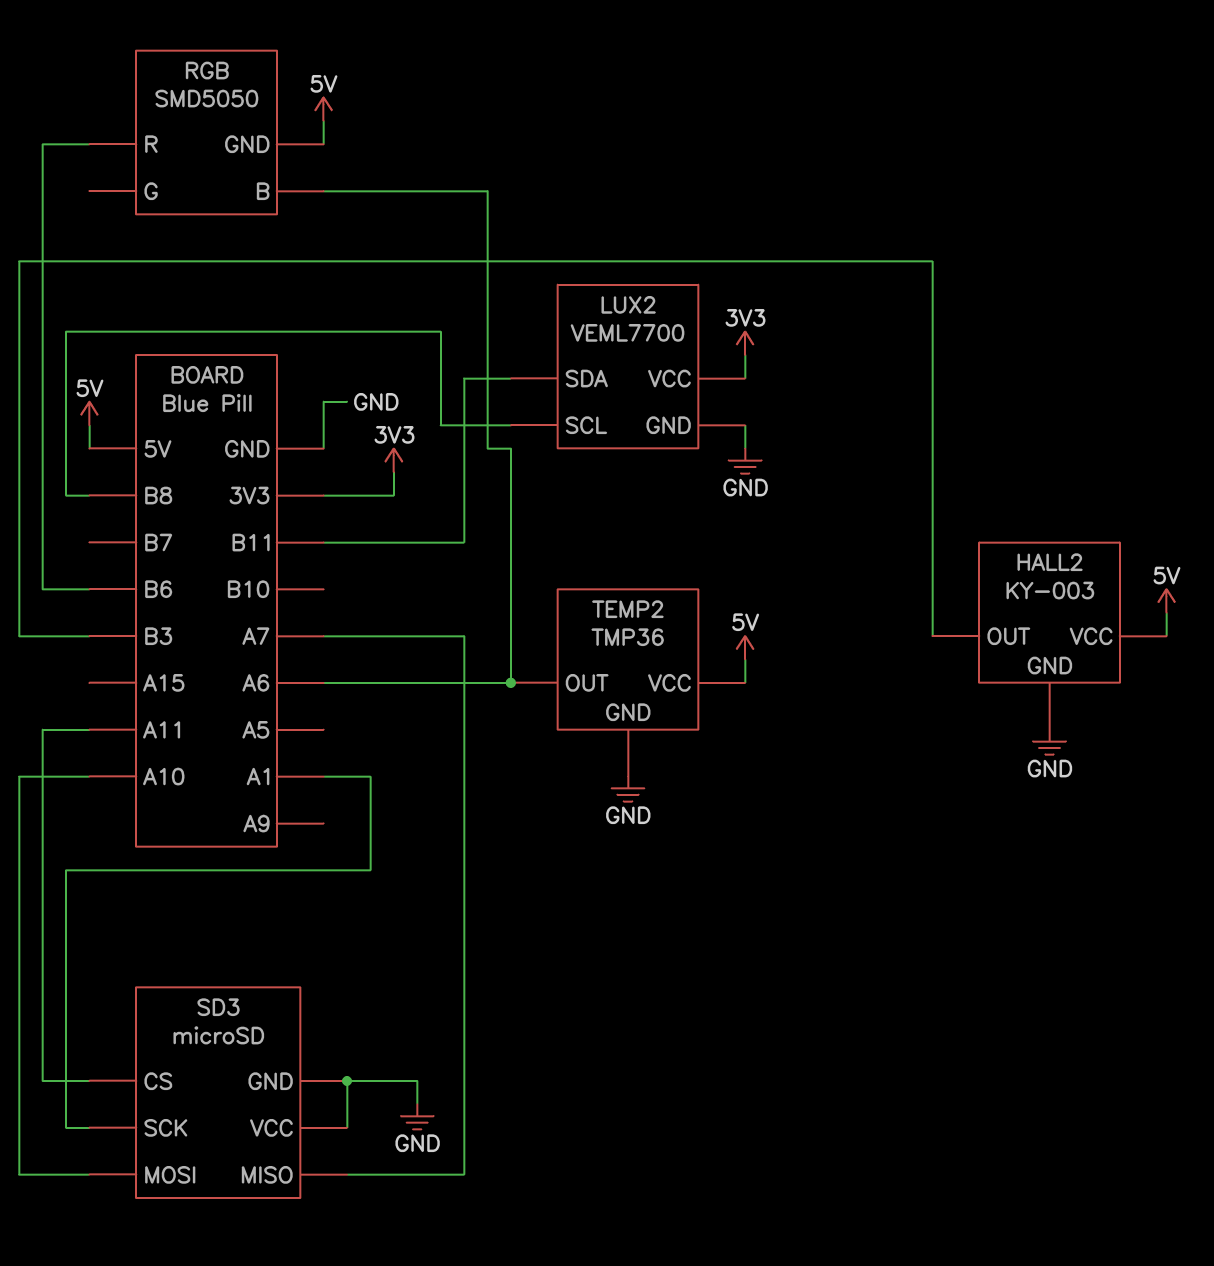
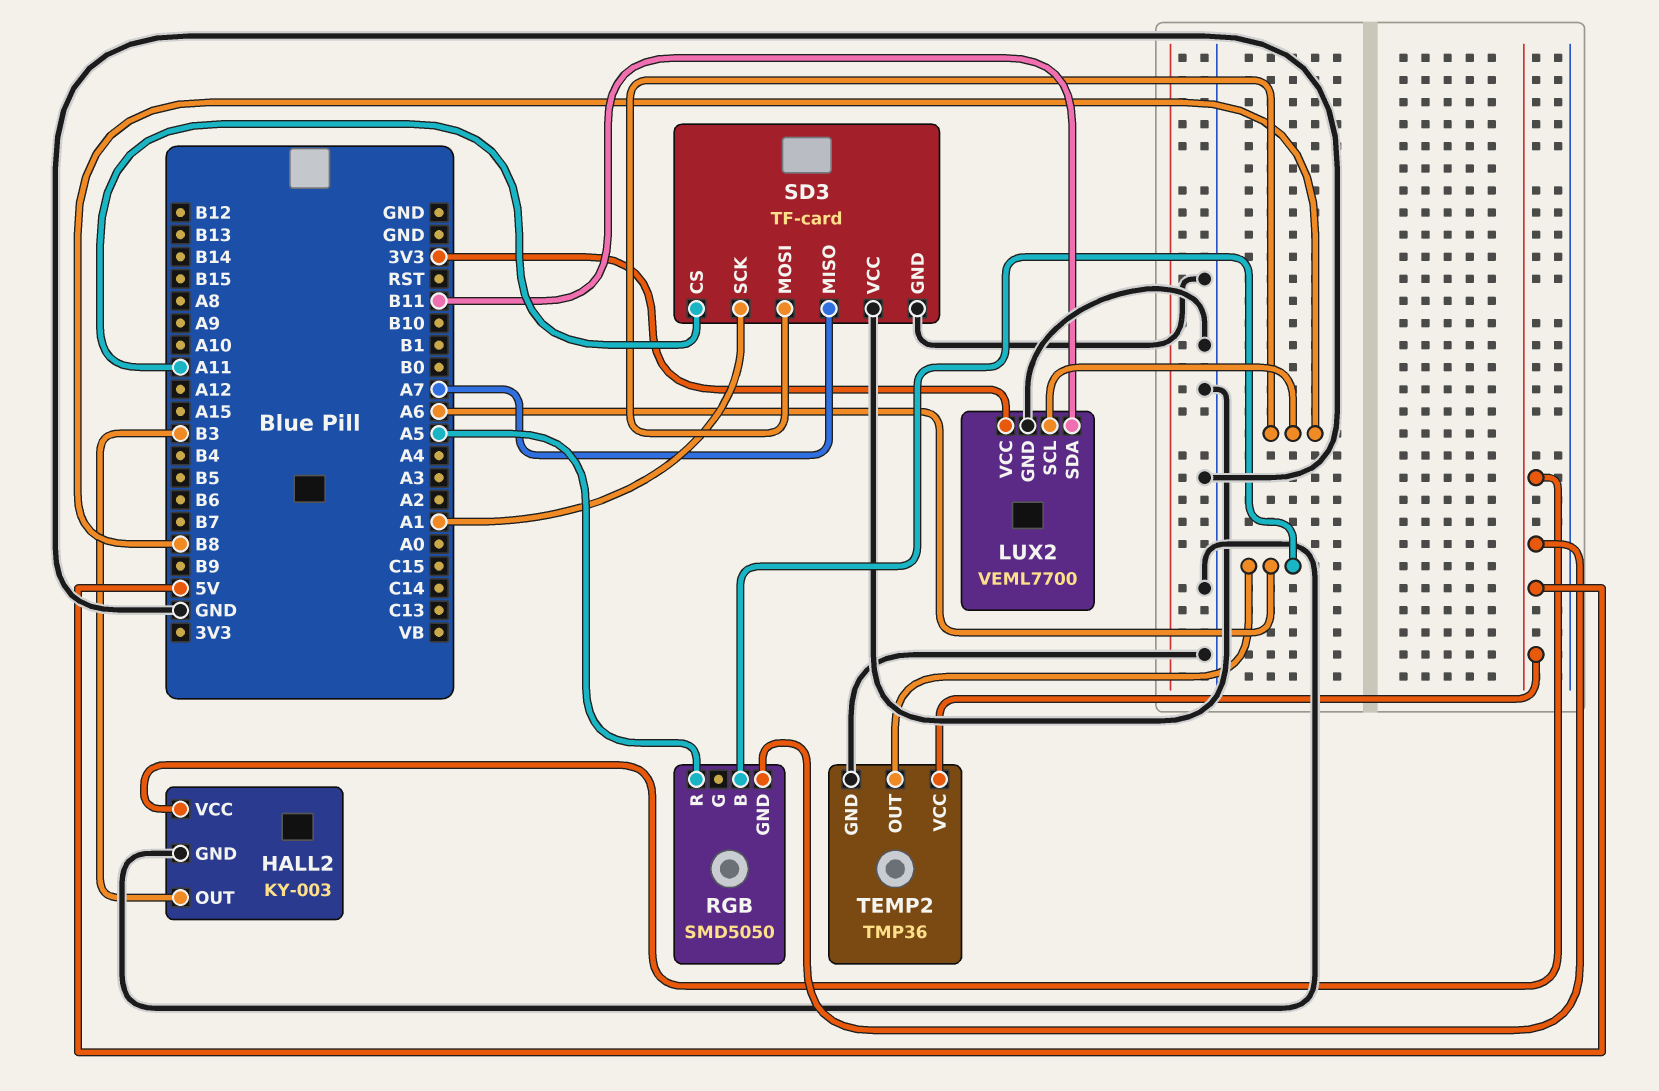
RGB pin R: B6 -> A5
SD3: microSD -> TF-card
SD3 pin MOSI: A10 -> B8

